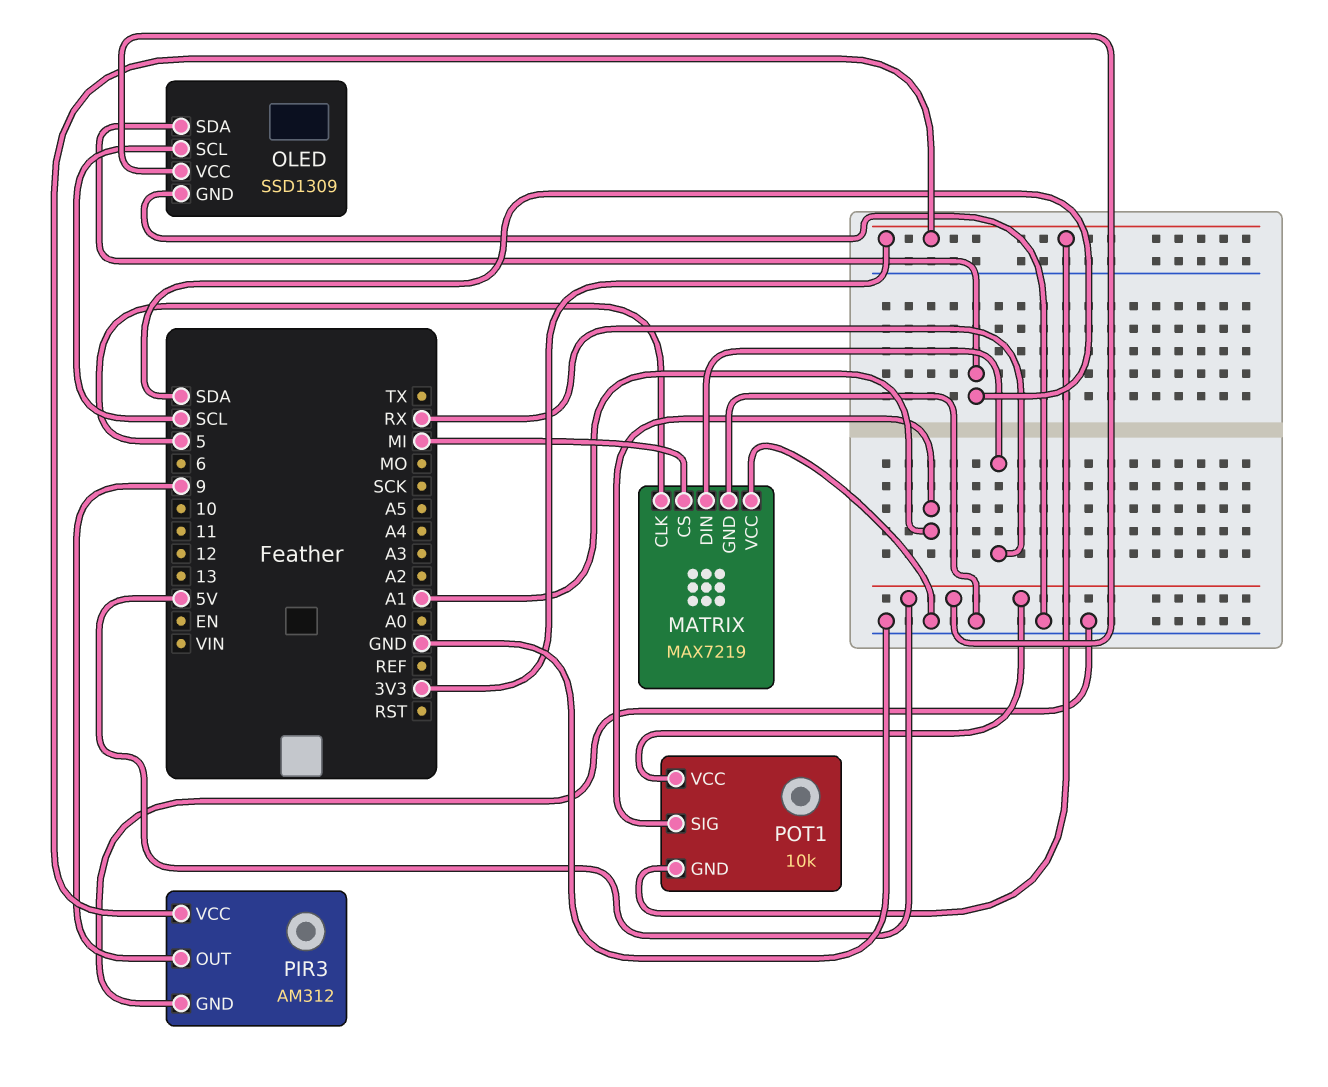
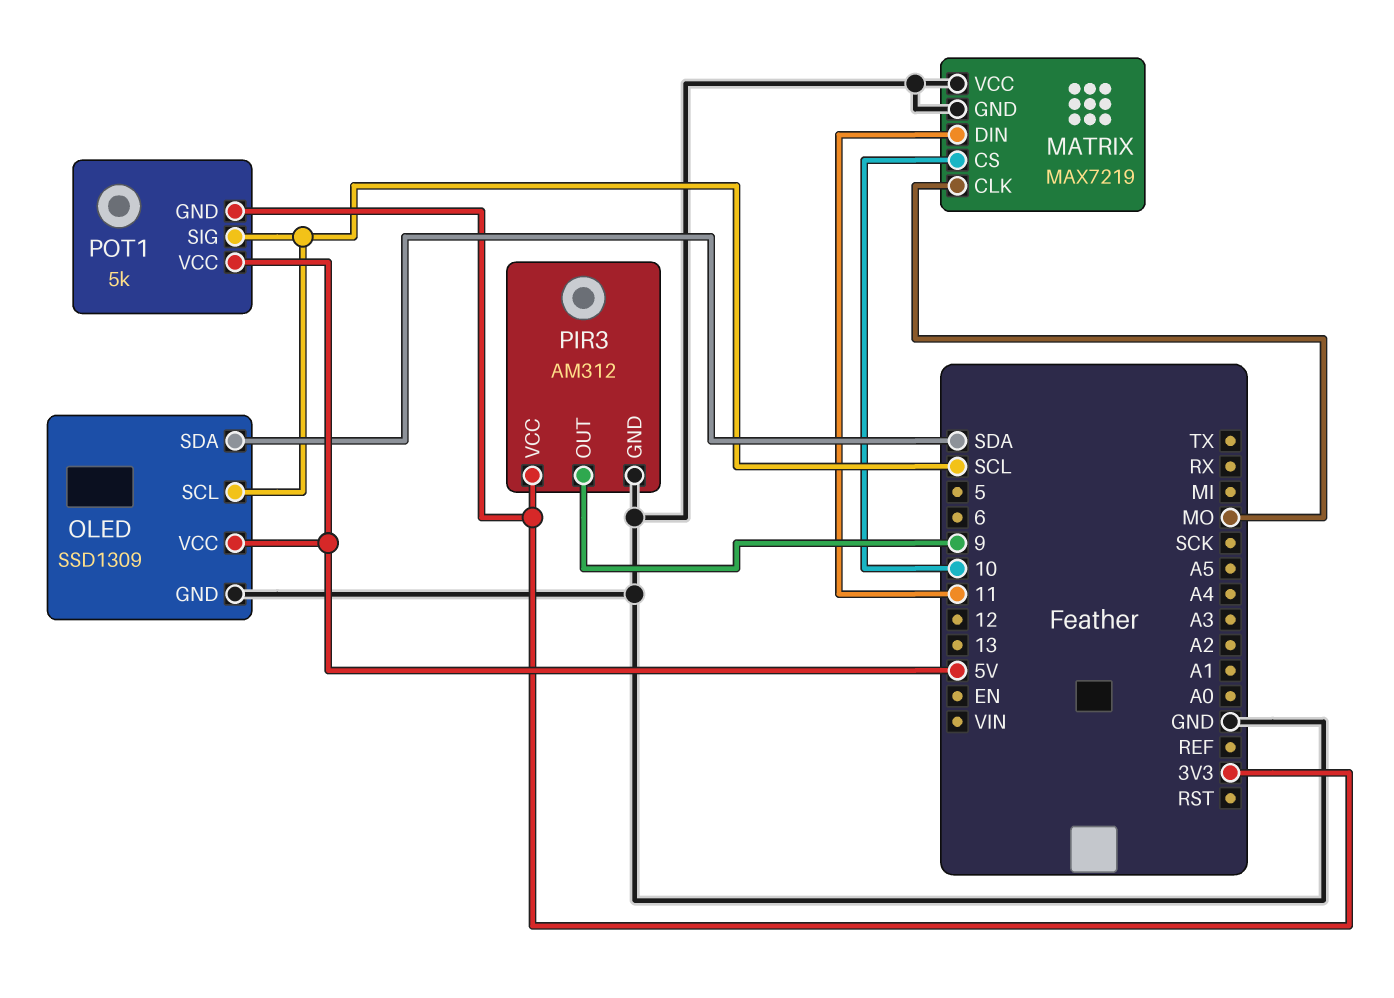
MATRIX pin CLK: 5 -> MO
MATRIX pin CS: MI -> 10
MATRIX pin DIN: RX -> 11
POT1: 10k -> 5k
POT1 pin SIG: A1 -> SCL

